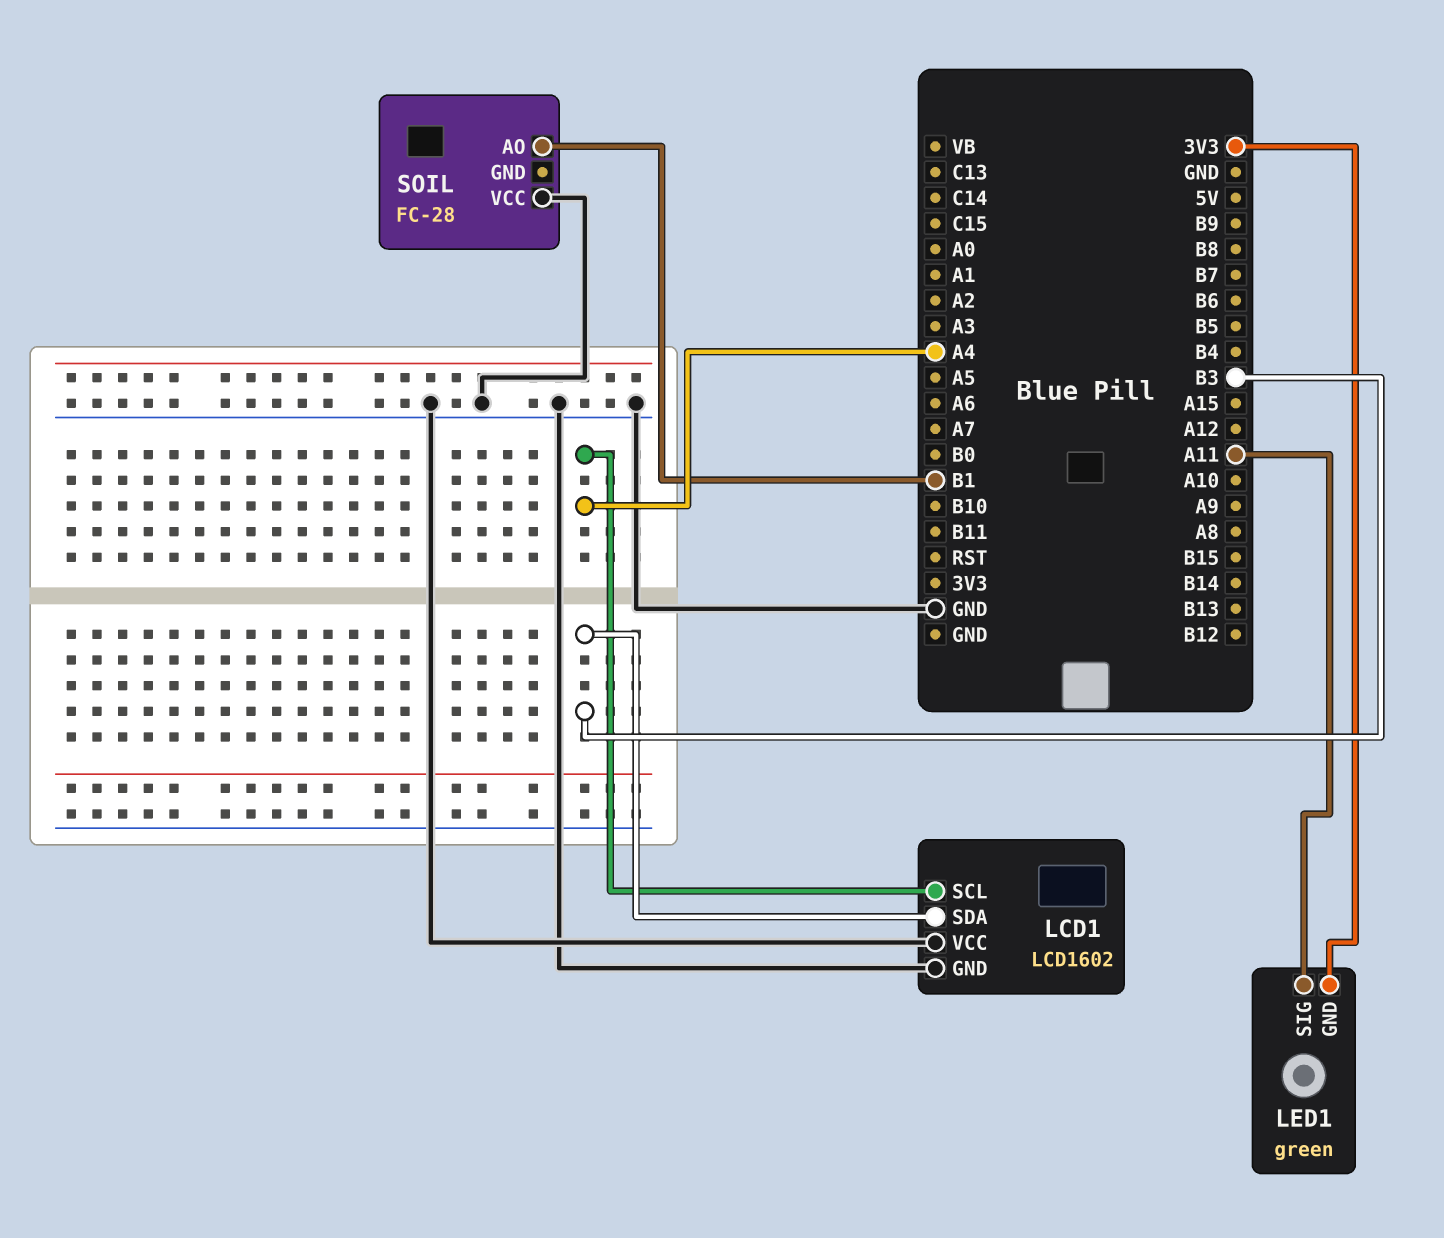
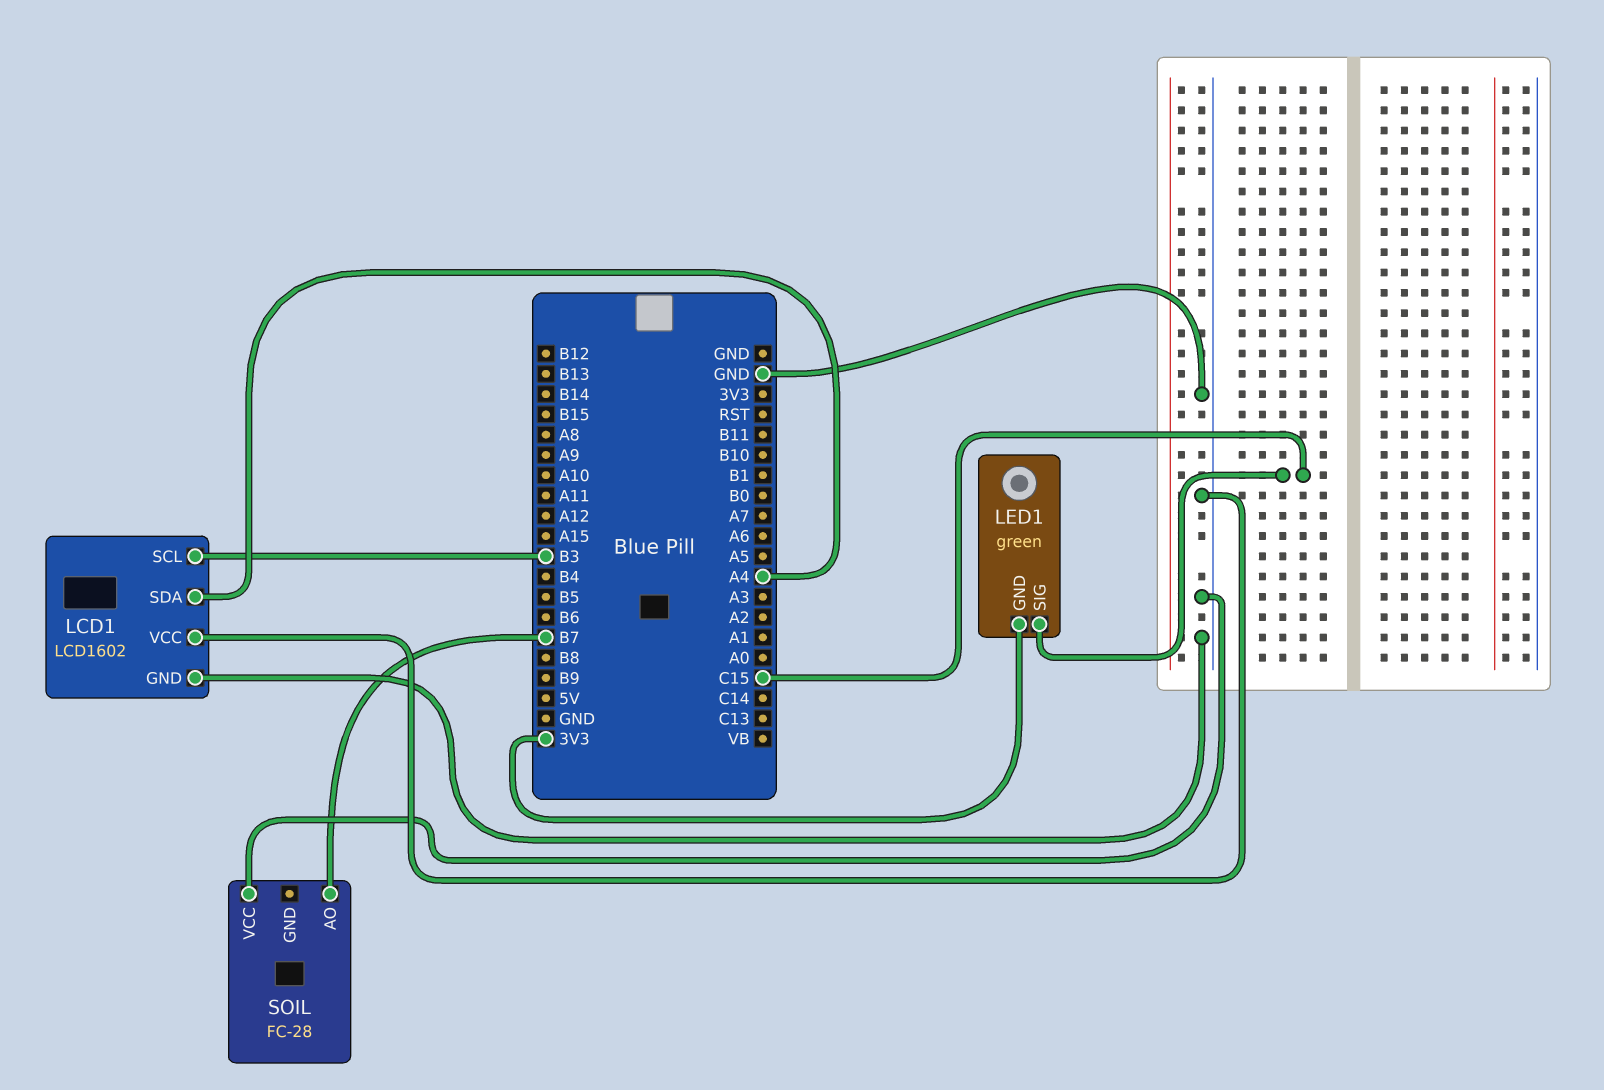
LCD1 pin SCL: A4 -> B3
LCD1 pin SDA: B3 -> A4
LED1 pin SIG: A11 -> C15
SOIL pin AO: B1 -> B7

